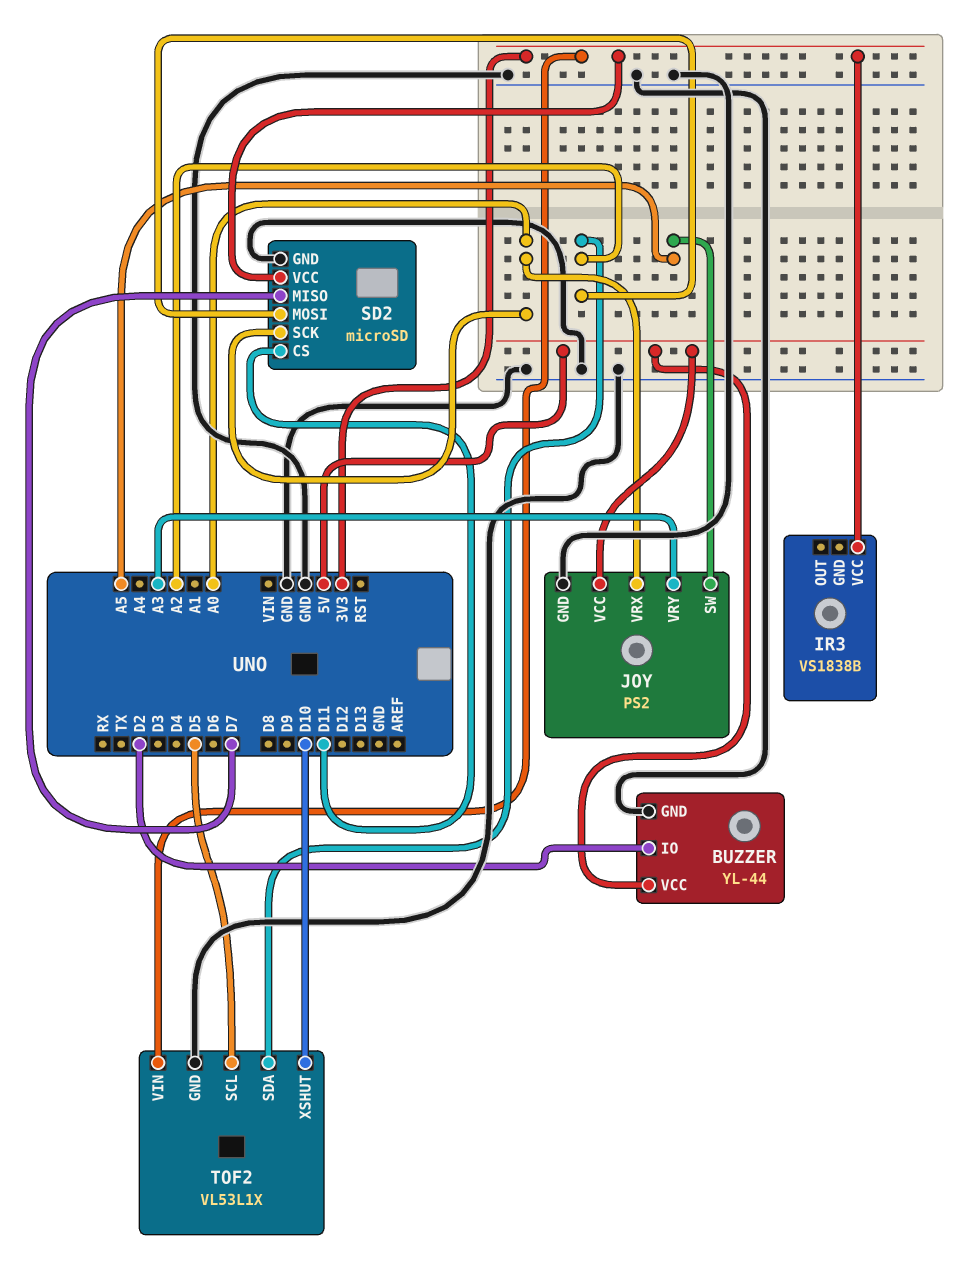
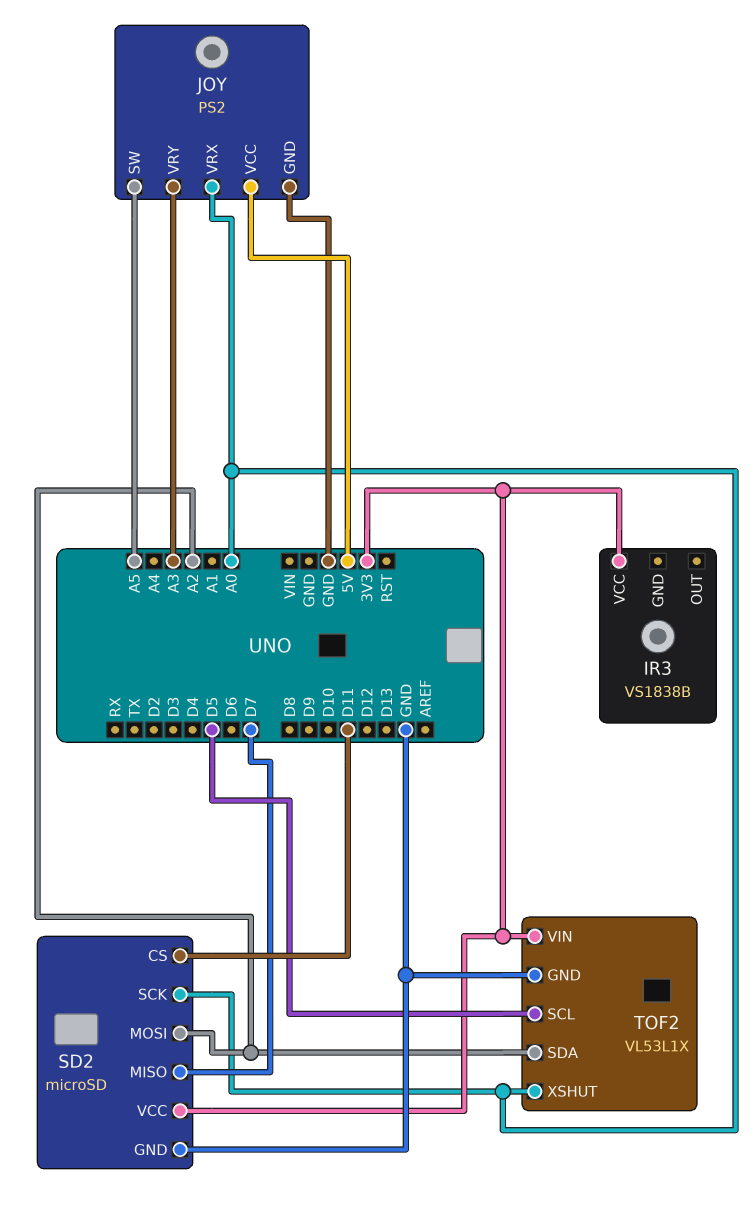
BUZZER: YL-44 -> none
BUZZER pin GND: GND -> none
BUZZER pin IO: D2 -> none
BUZZER pin VCC: 5V -> none
TOF2 pin XSHUT: D10 -> A0

